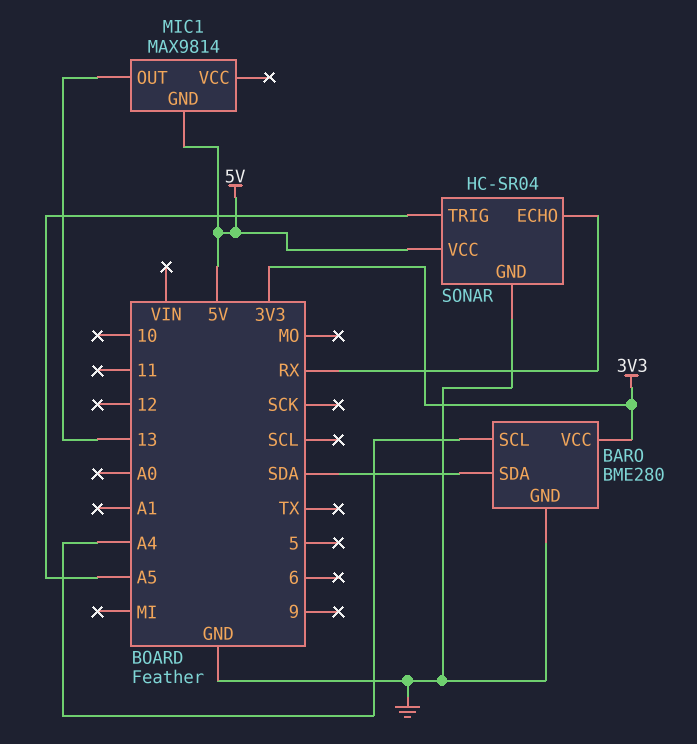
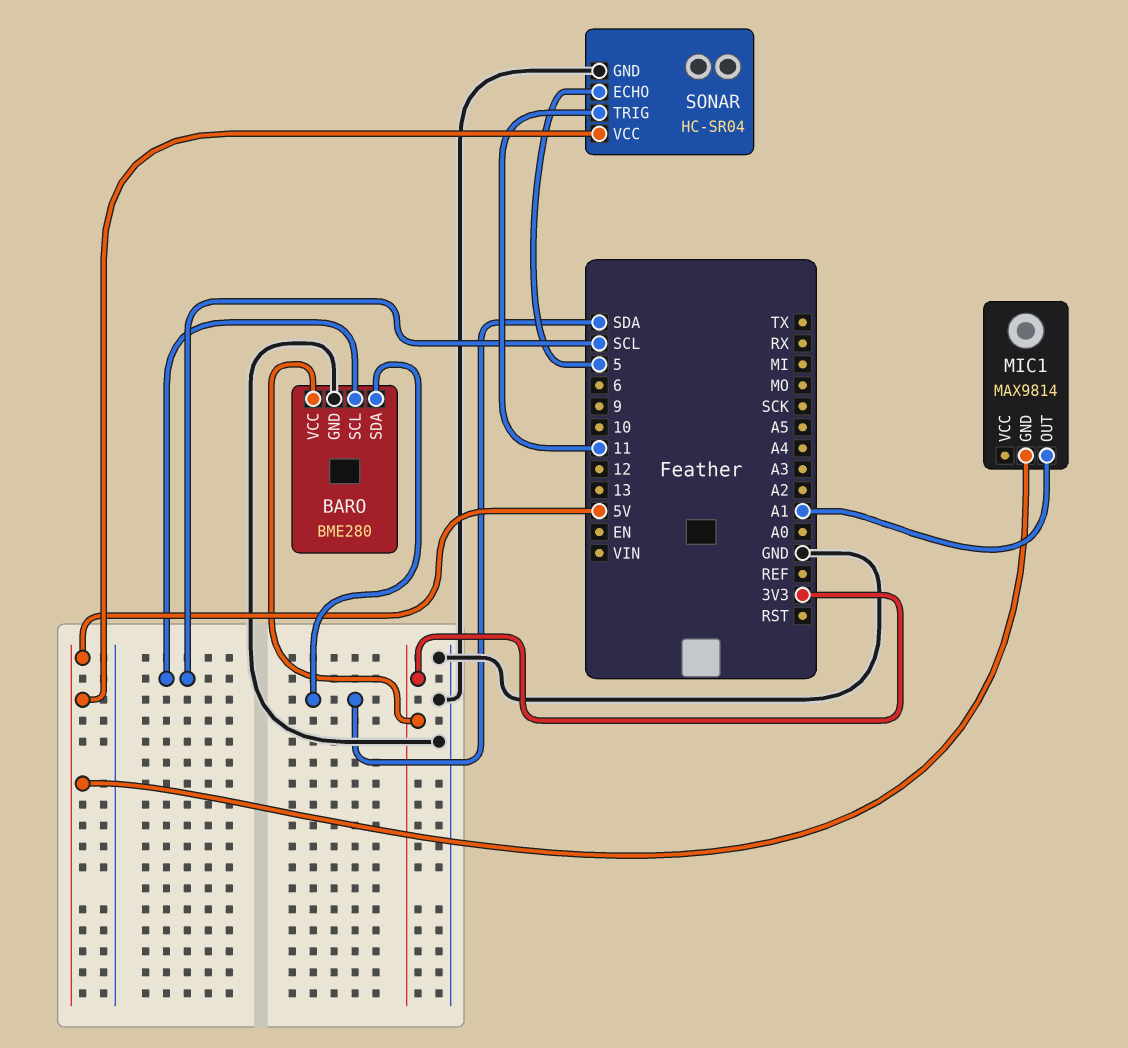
BARO pin SCL: A4 -> SCL
MIC1 pin OUT: 13 -> A1
SONAR pin ECHO: RX -> 5
SONAR pin TRIG: A5 -> 11

